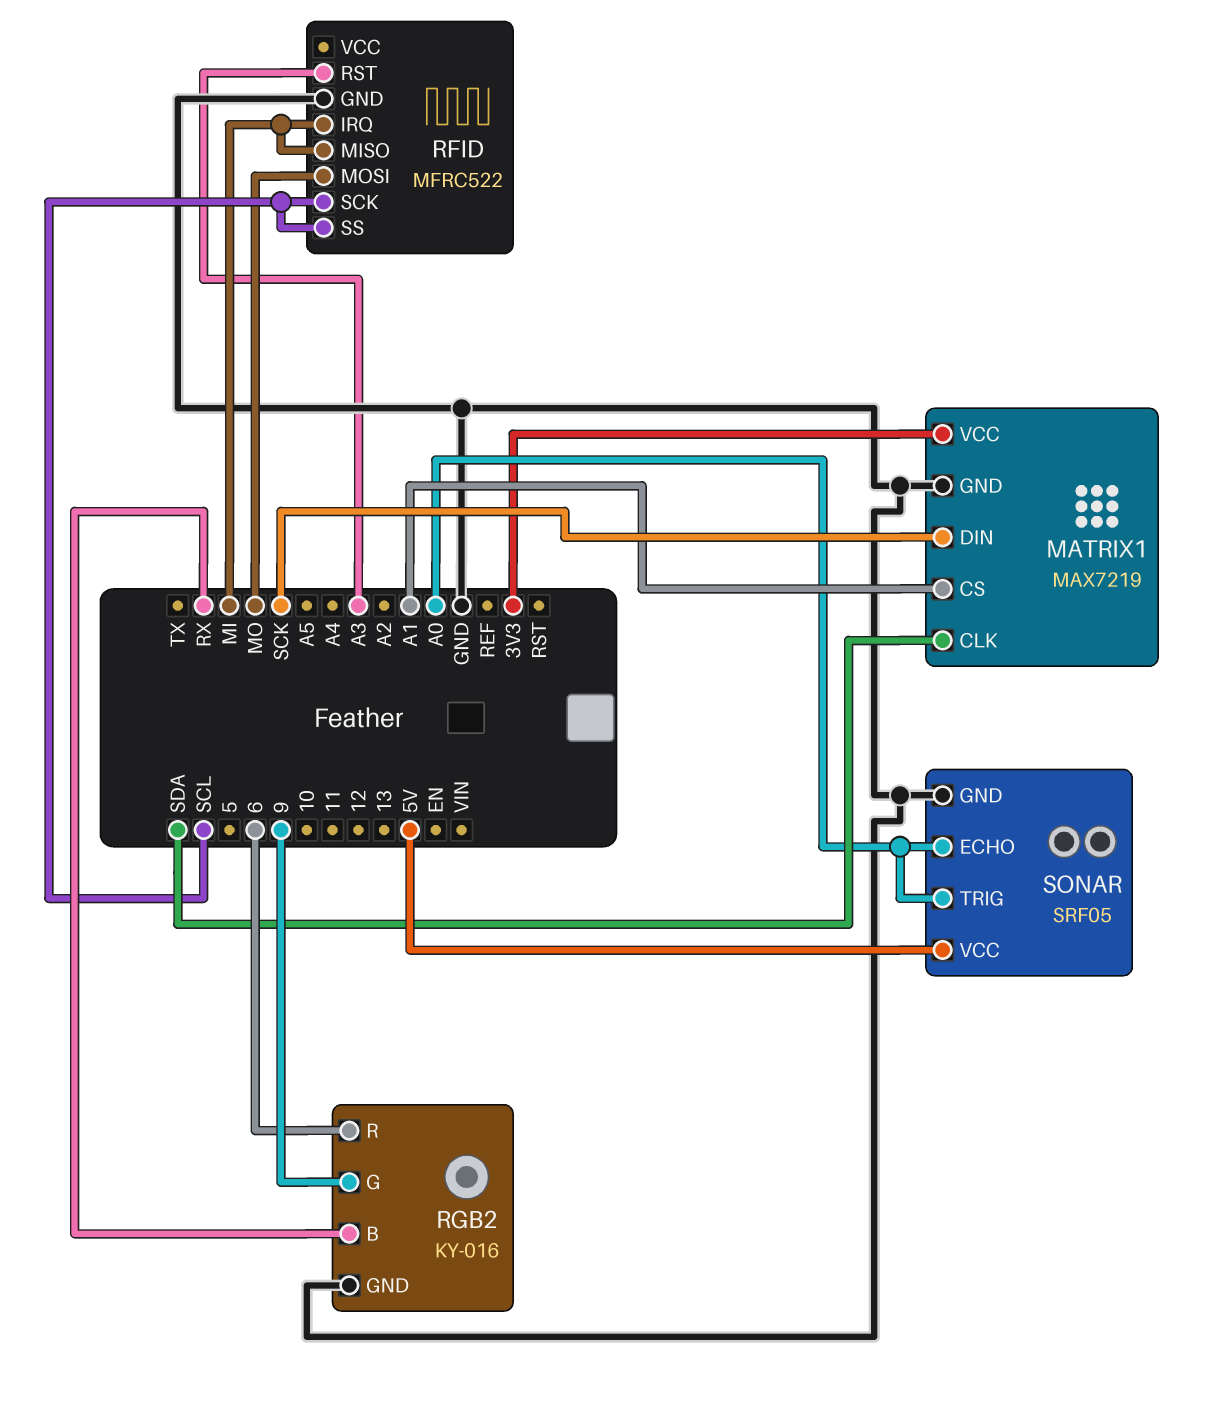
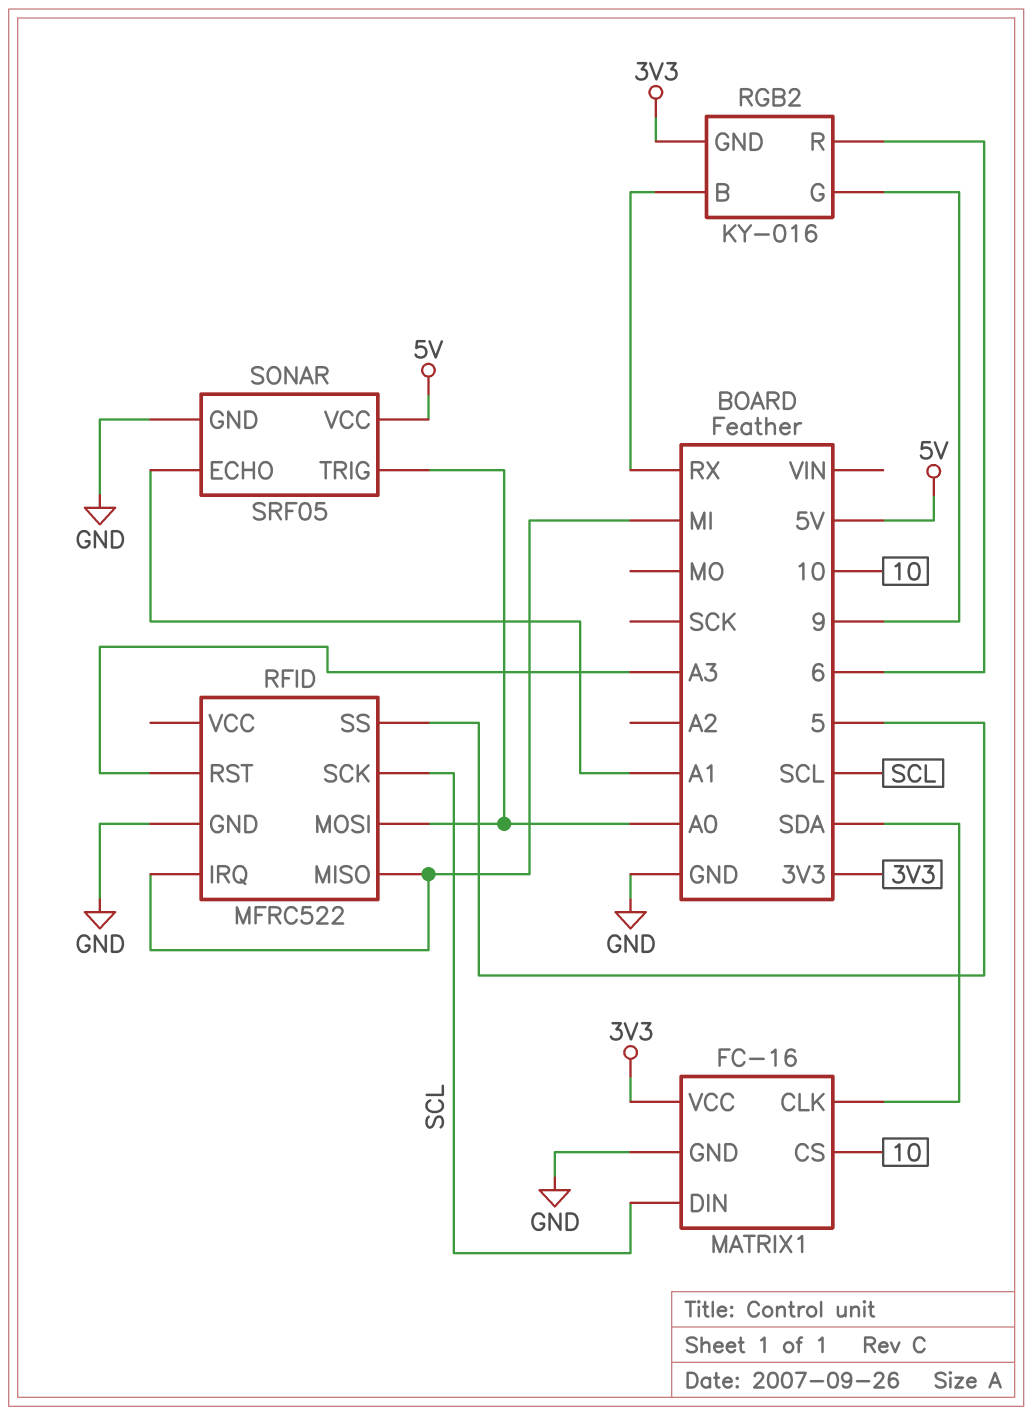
MATRIX1: MAX7219 -> FC-16
MATRIX1 pin CS: A1 -> 10
MATRIX1 pin DIN: SCK -> SCL
RFID pin MOSI: MO -> A0
RFID pin SS: SCL -> 5
RGB2 pin GND: GND -> 3V3
SONAR pin ECHO: A0 -> A1

